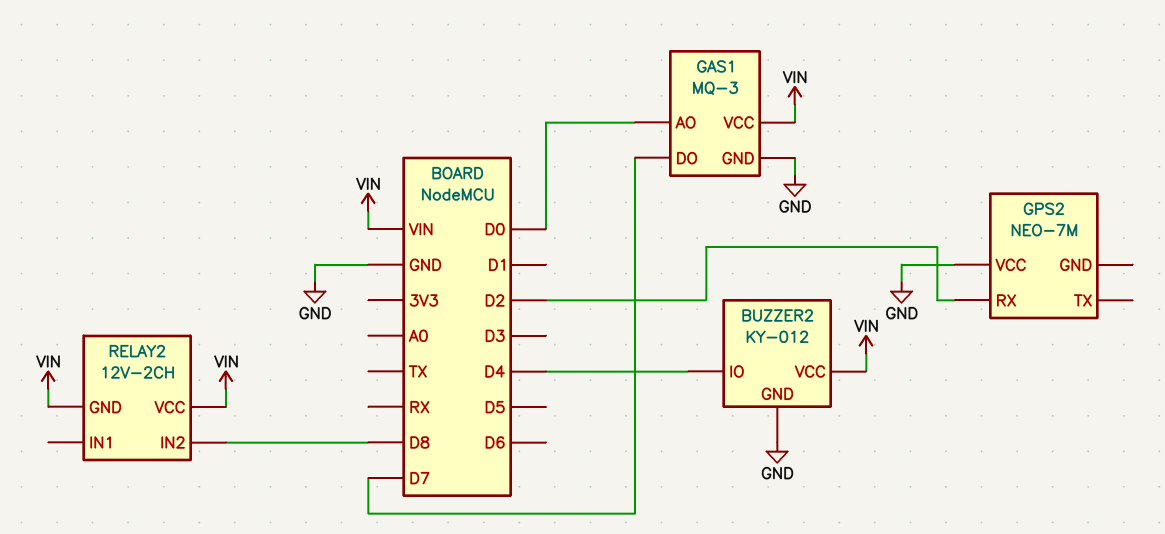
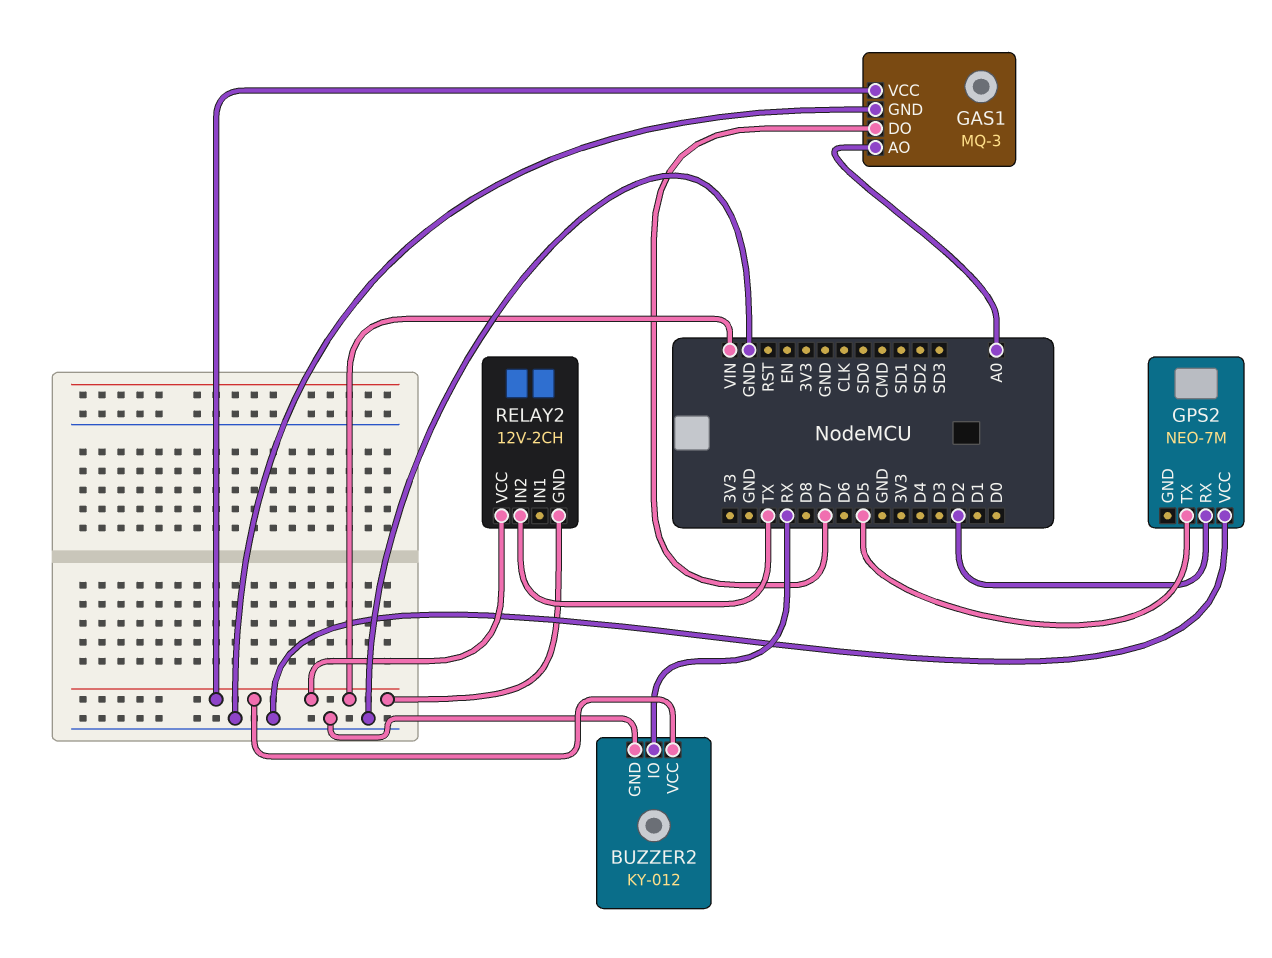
BUZZER2 pin IO: D4 -> RX
GAS1 pin AO: D0 -> A0
GPS2 pin TX: none -> D5
RELAY2 pin IN2: D8 -> TX

